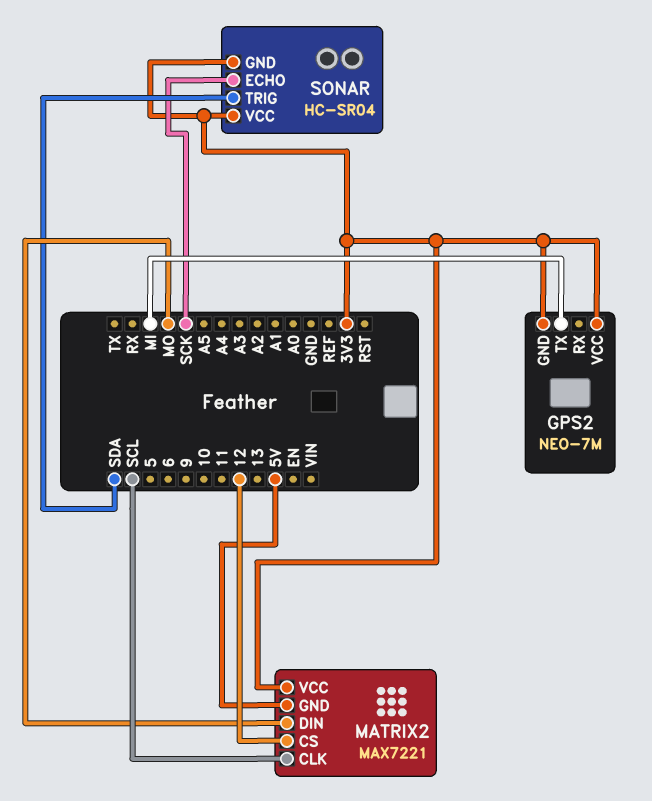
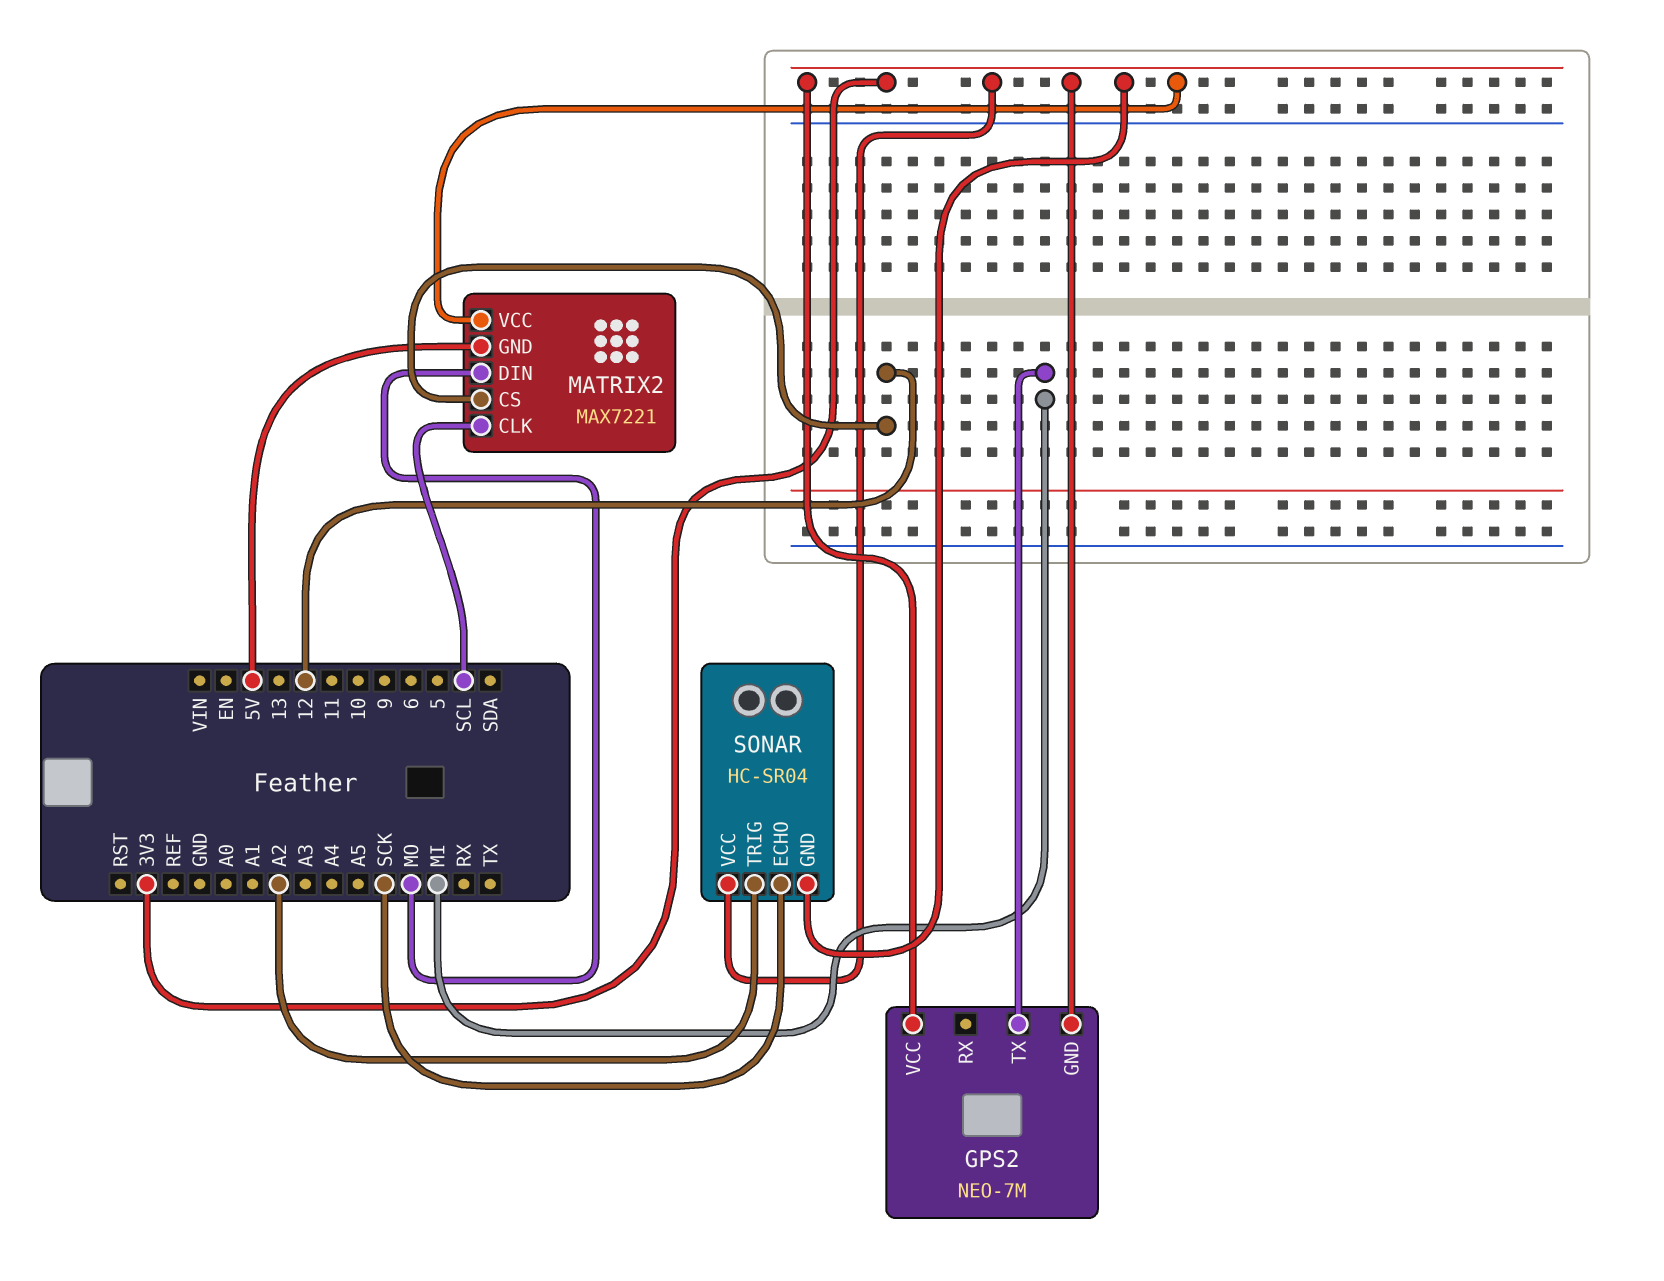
SONAR pin TRIG: SDA -> A2

